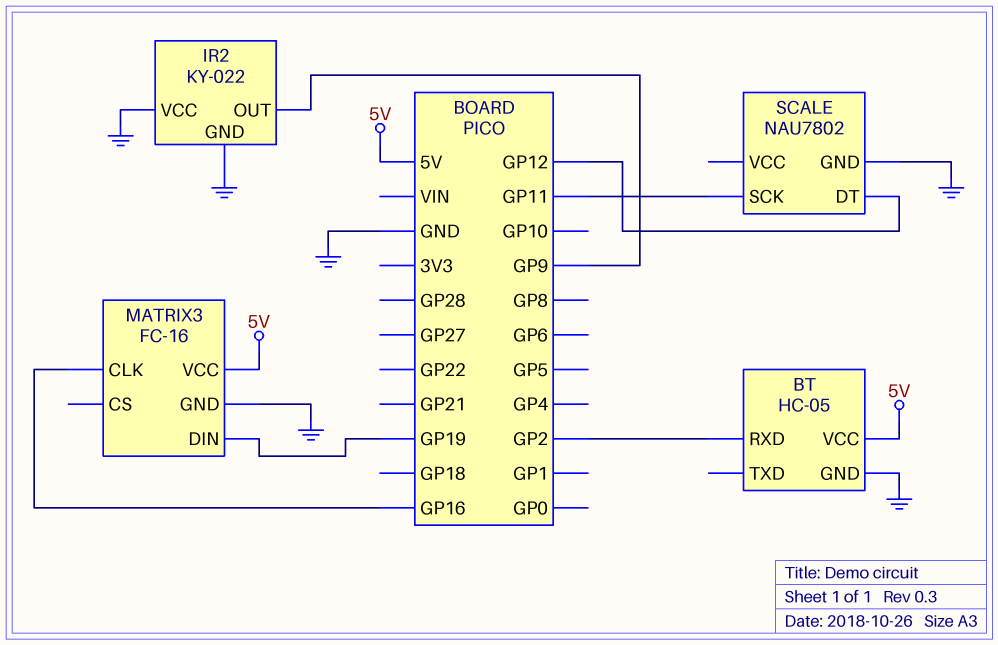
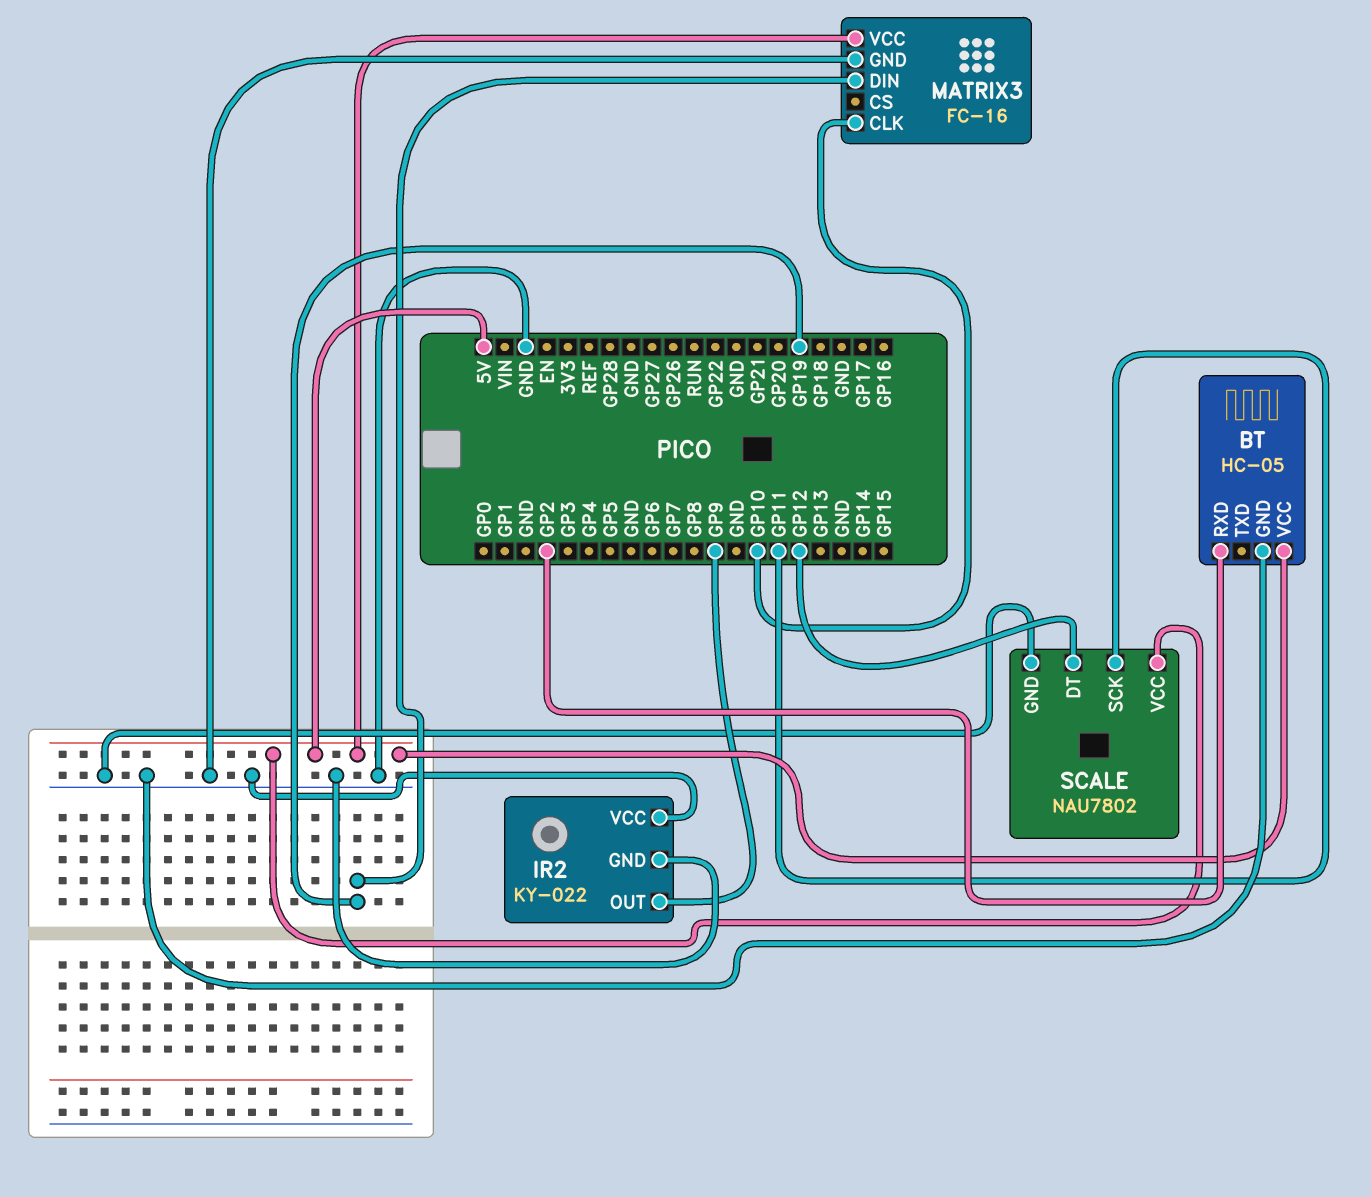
MATRIX3 pin CLK: GP16 -> GP10
SCALE pin VCC: none -> 5V

